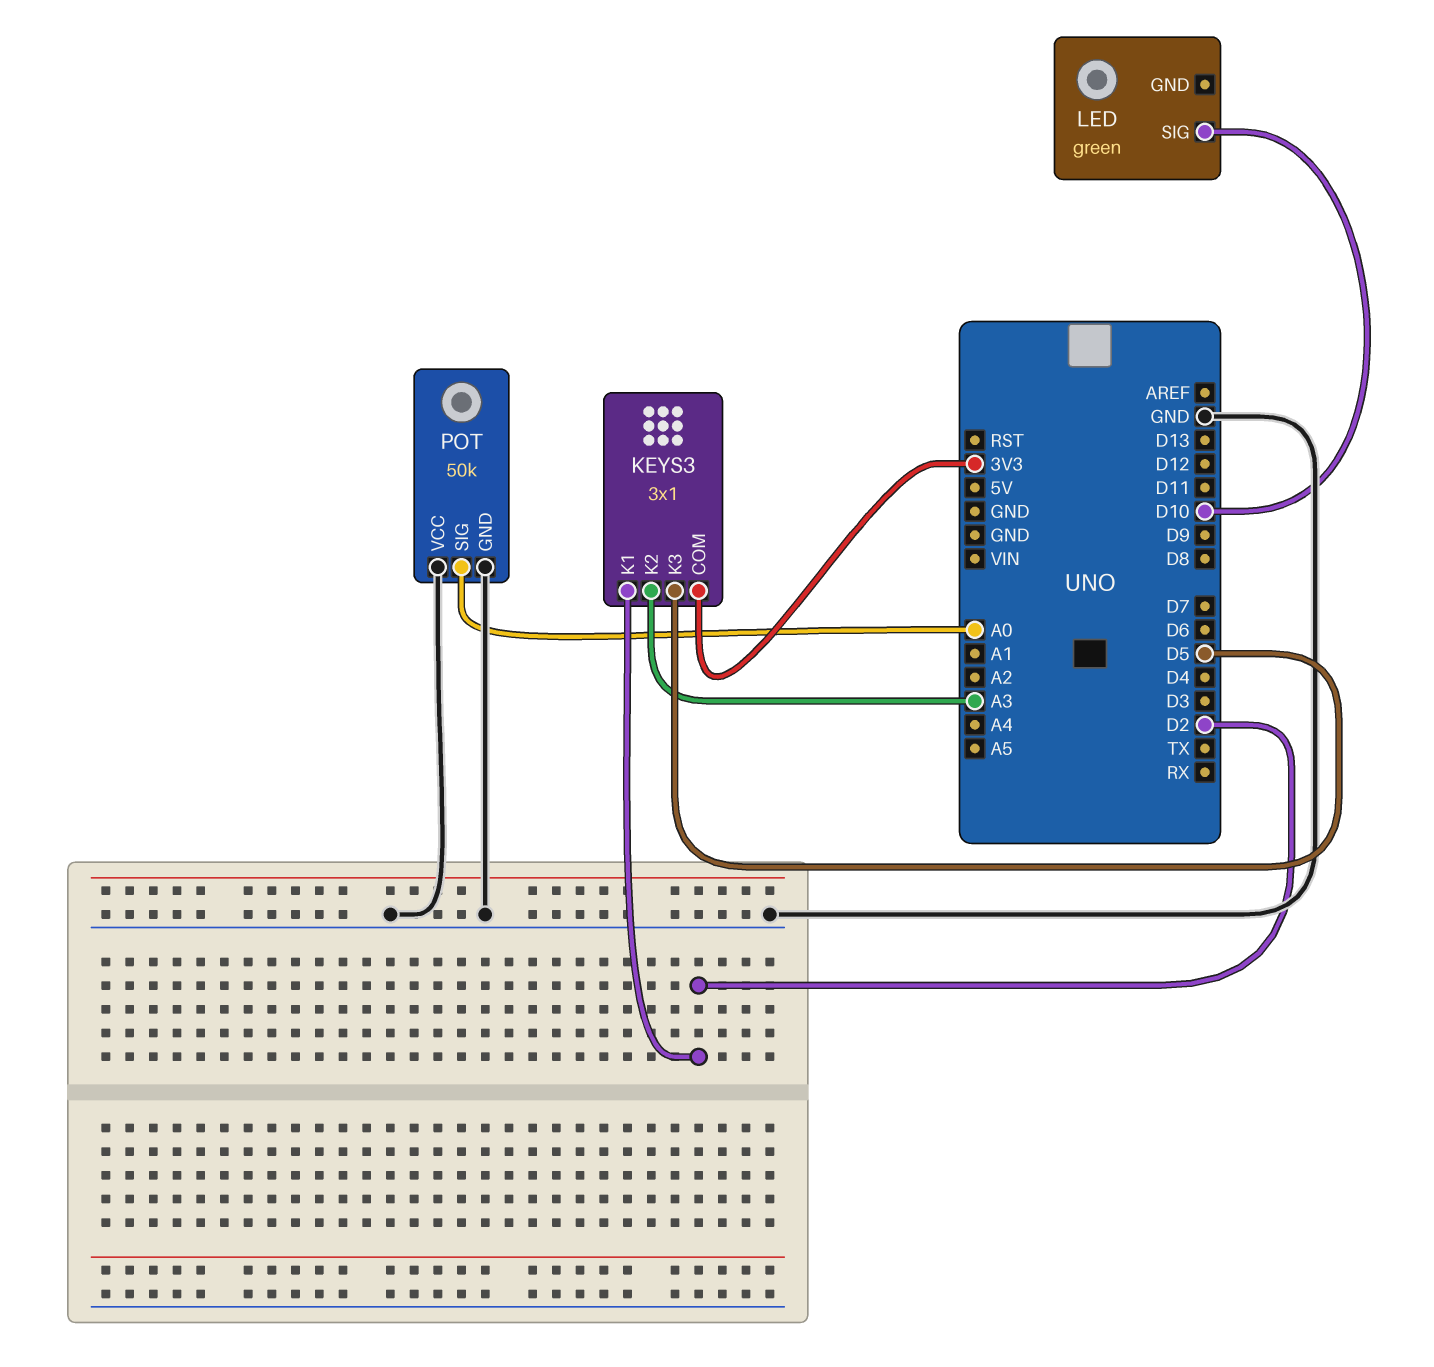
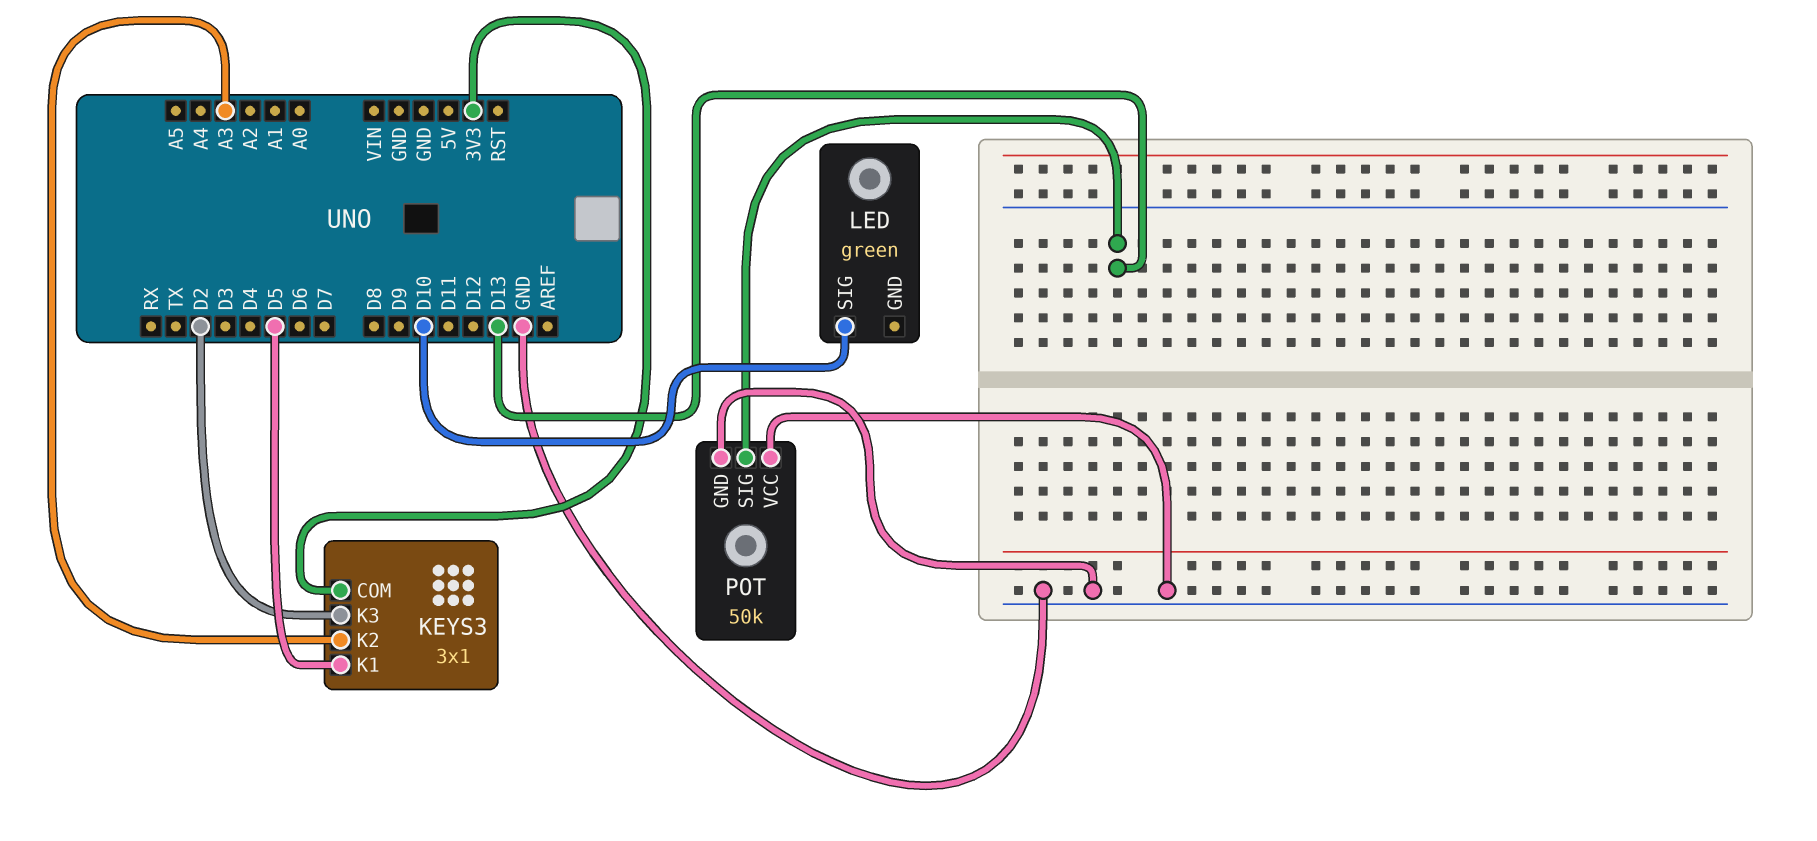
KEYS3 pin K1: D2 -> D5
KEYS3 pin K3: D5 -> D2
POT pin SIG: A0 -> D13

